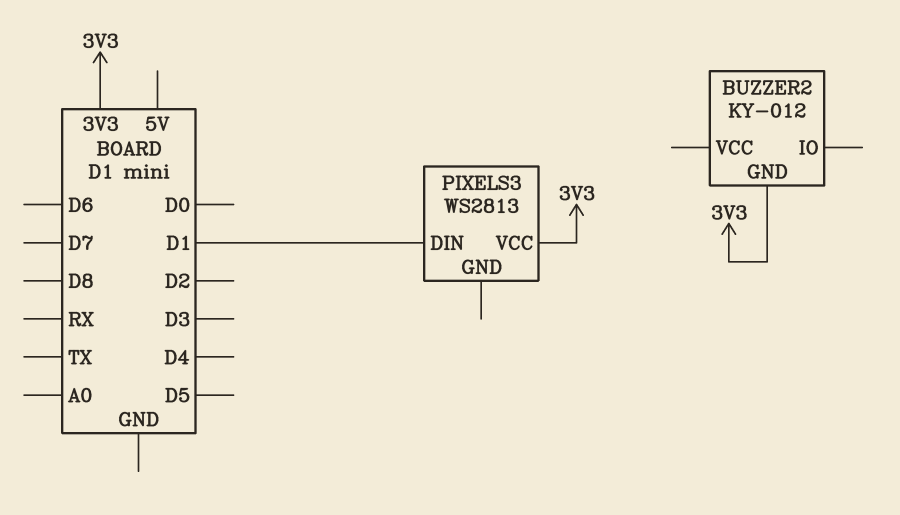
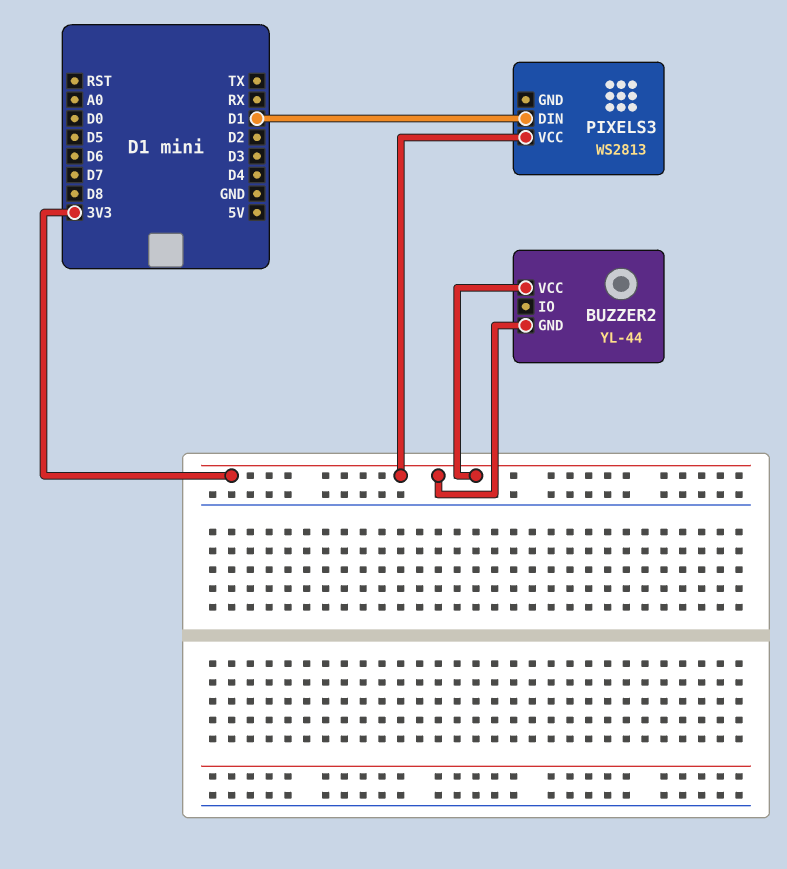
BUZZER2: KY-012 -> YL-44
BUZZER2 pin VCC: none -> 3V3

